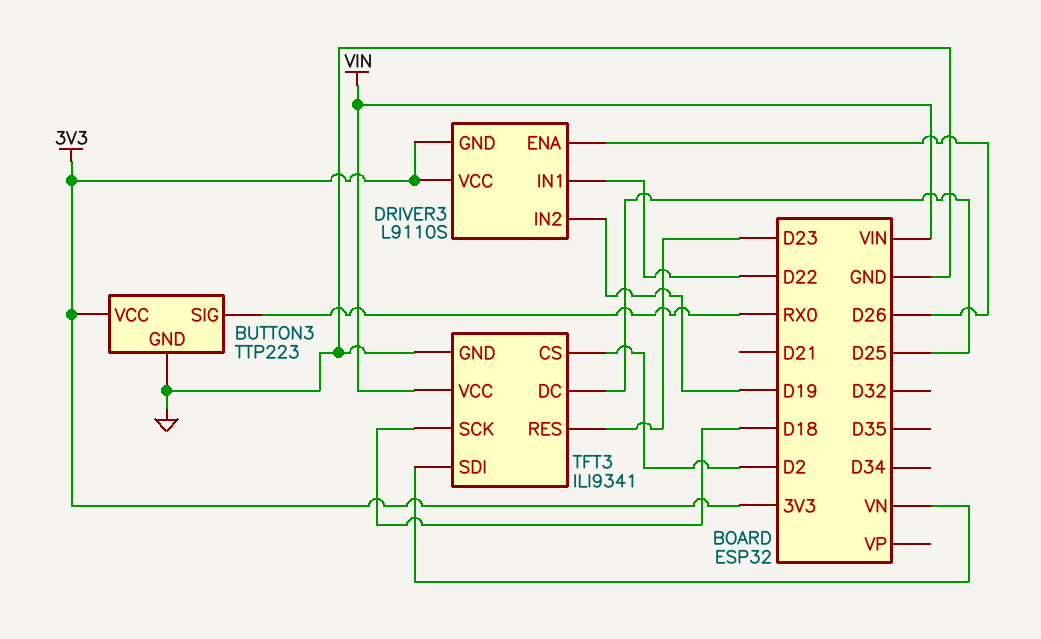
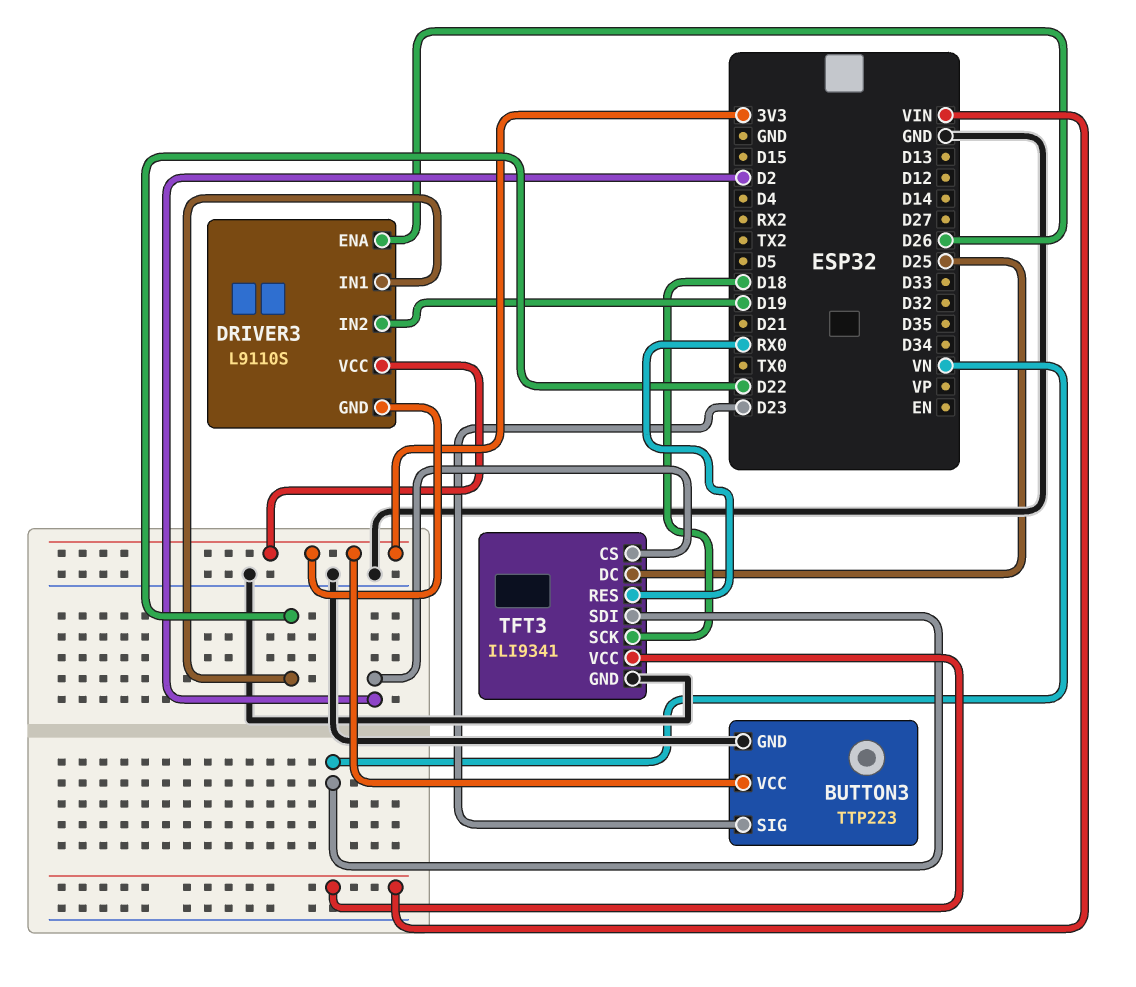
BUTTON3 pin SIG: RX0 -> D23
TFT3 pin RES: D23 -> RX0

